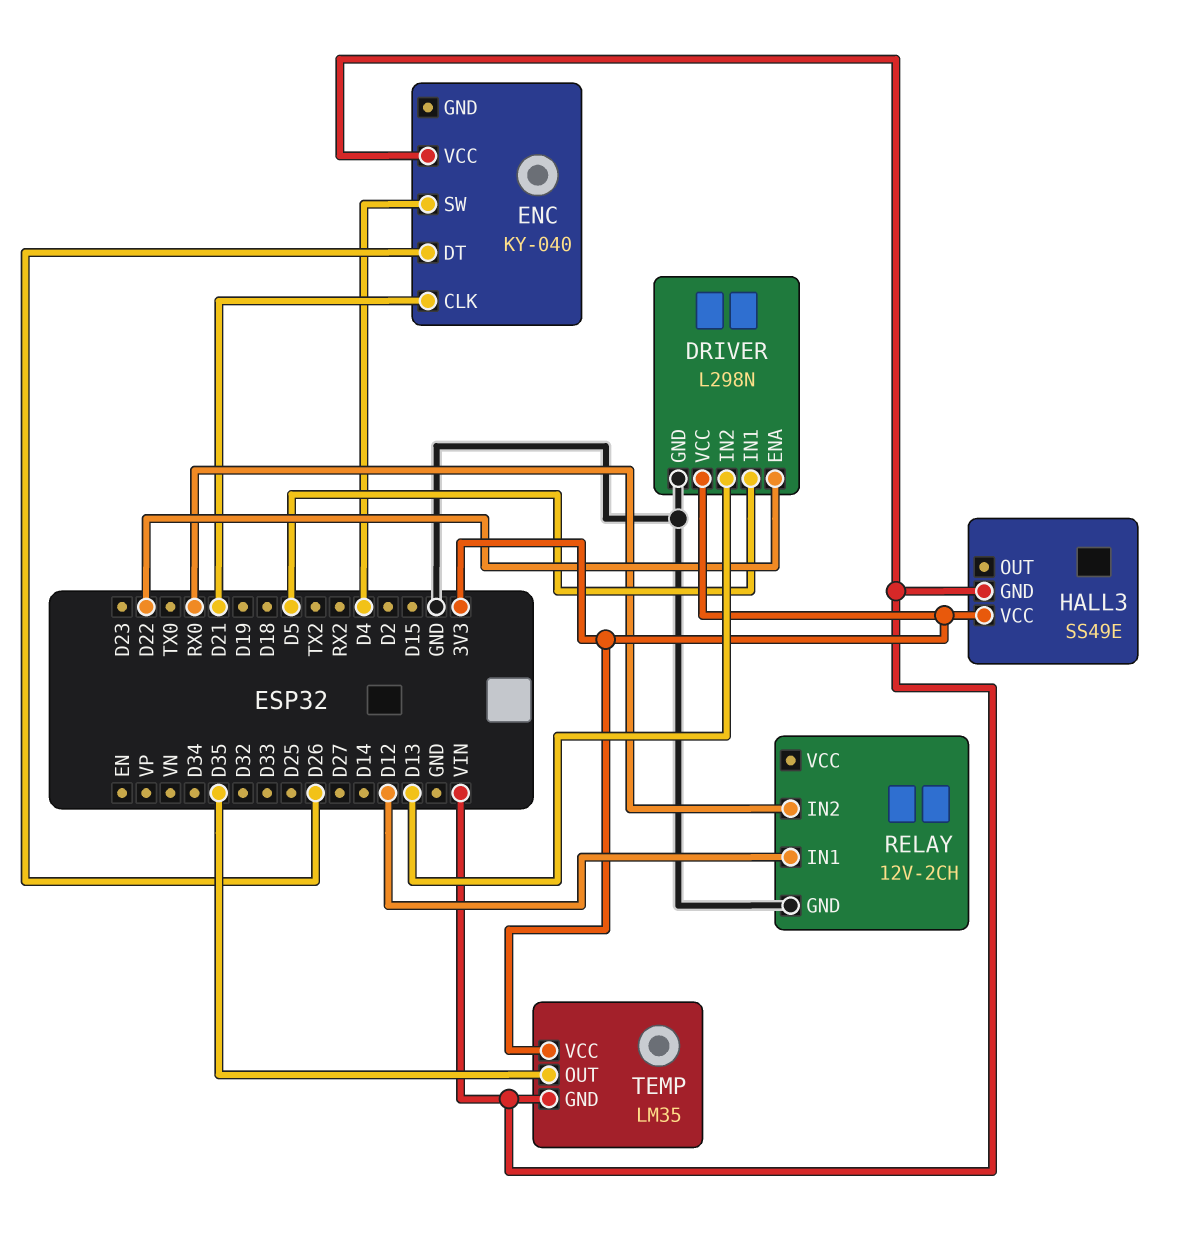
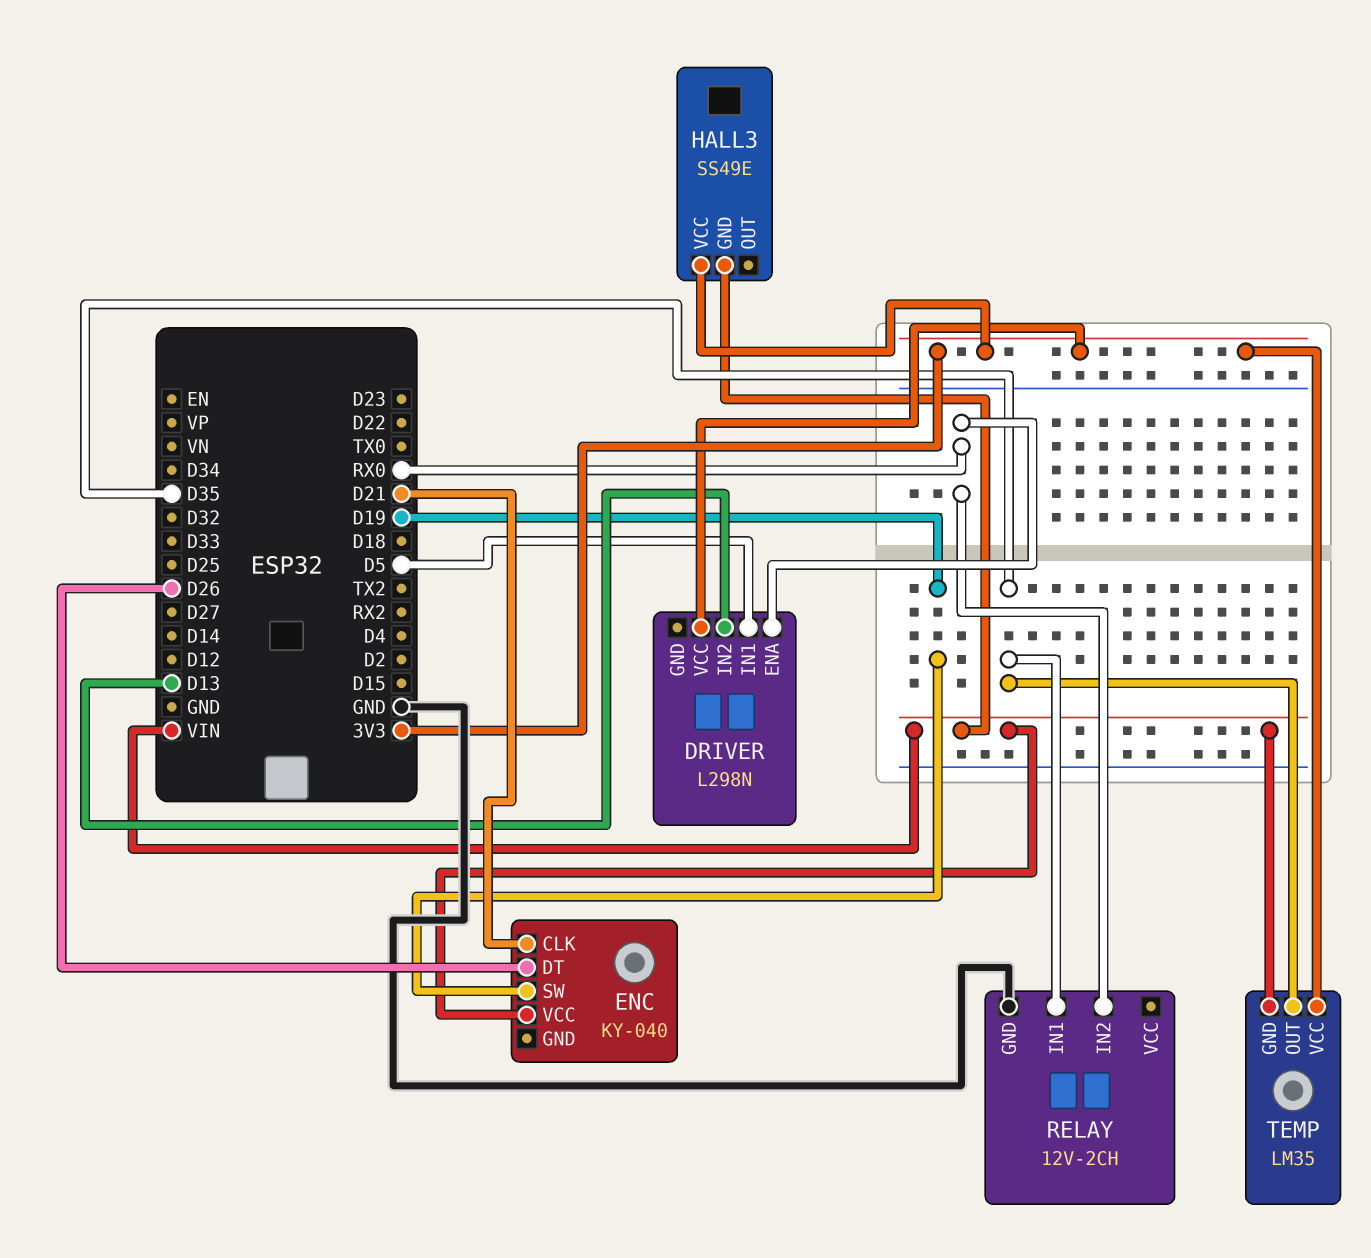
DRIVER pin ENA: D22 -> RX0
DRIVER pin GND: GND -> none
ENC pin SW: D4 -> D19
RELAY pin IN1: D12 -> D35

